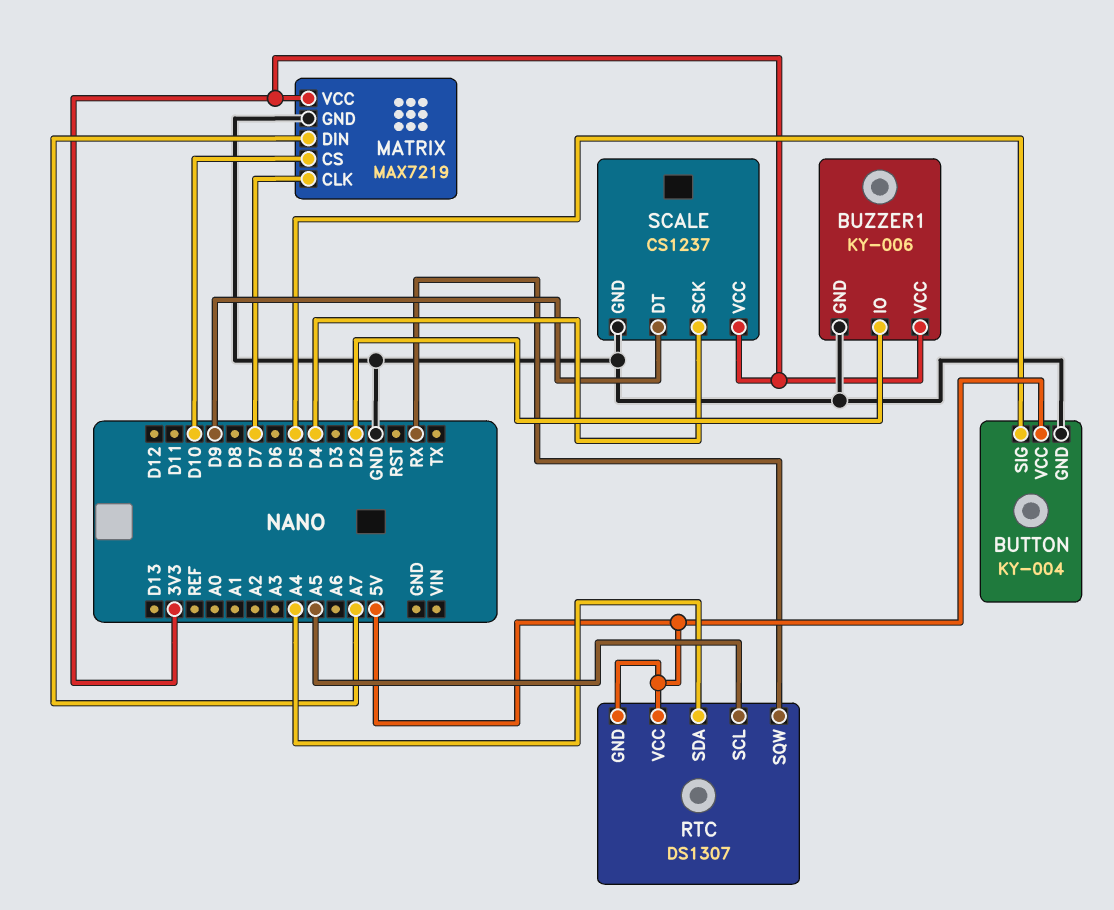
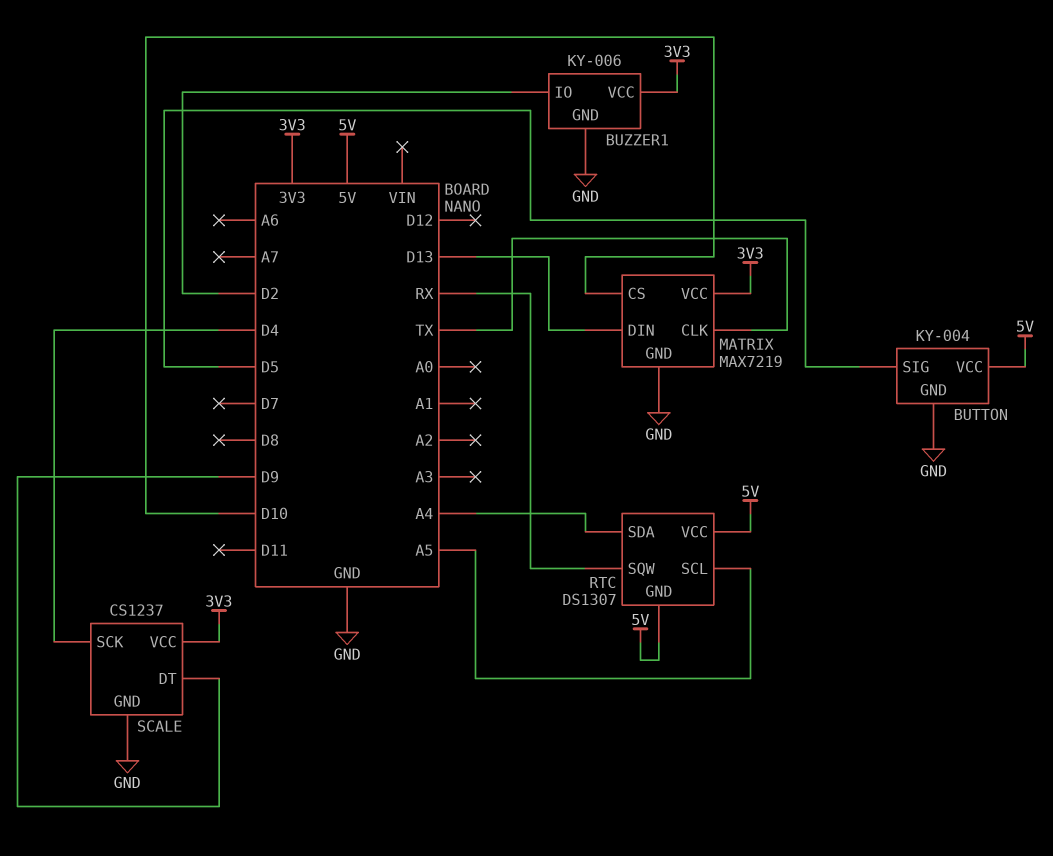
MATRIX pin CLK: D7 -> TX
MATRIX pin DIN: A7 -> D13

